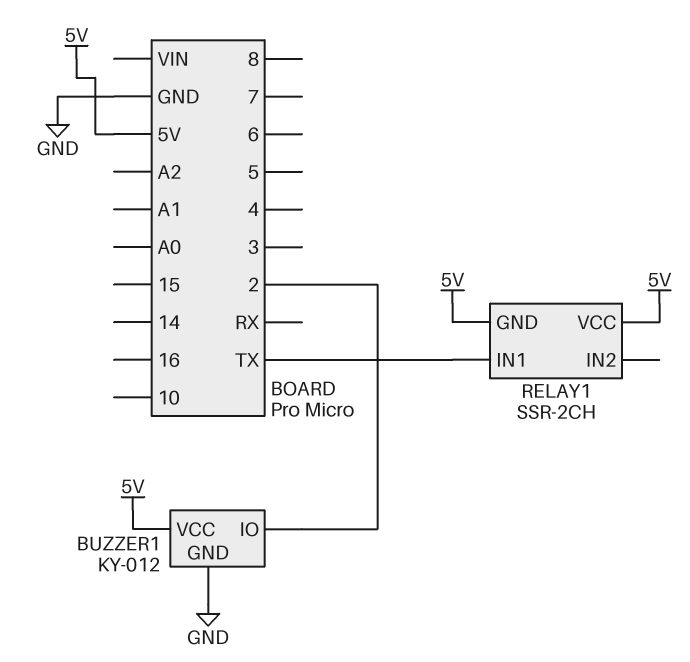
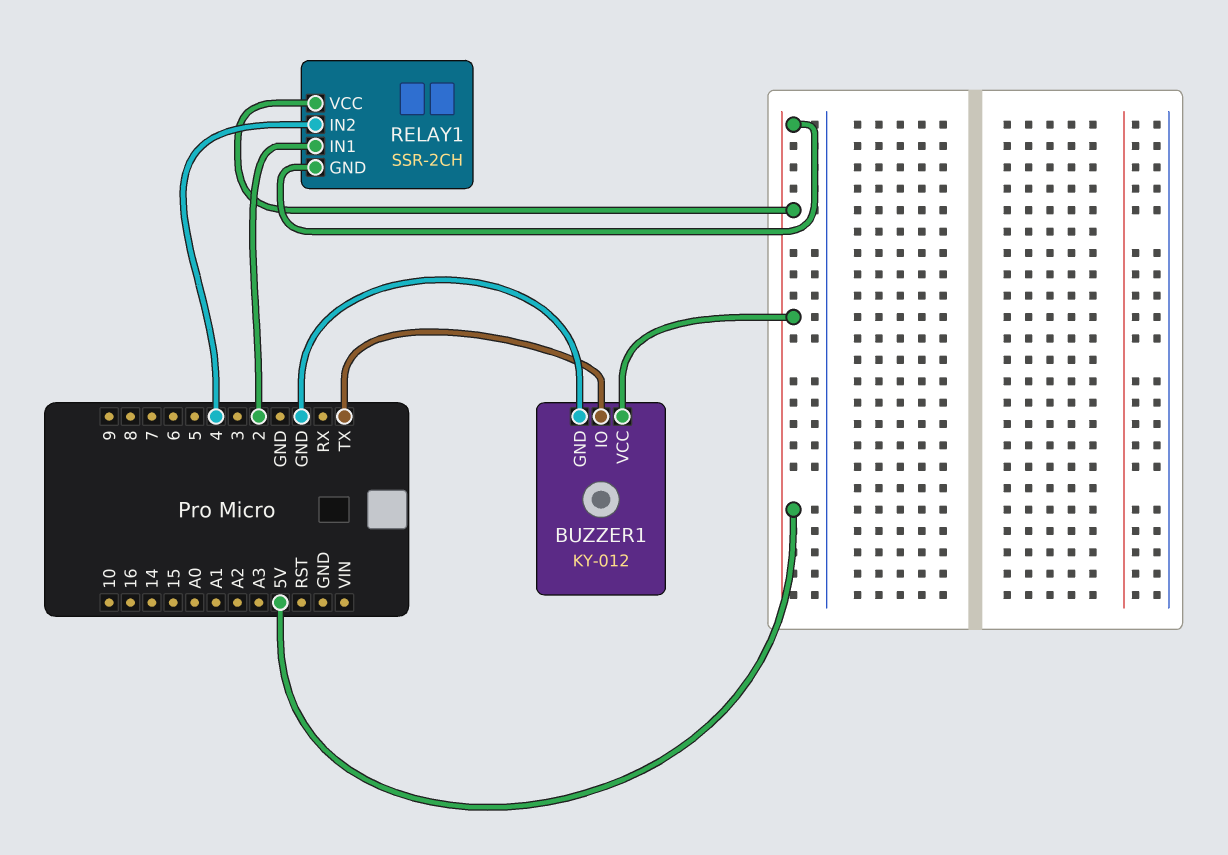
BUZZER1 pin IO: 2 -> TX
RELAY1 pin IN1: TX -> 2
RELAY1 pin IN2: none -> 4

